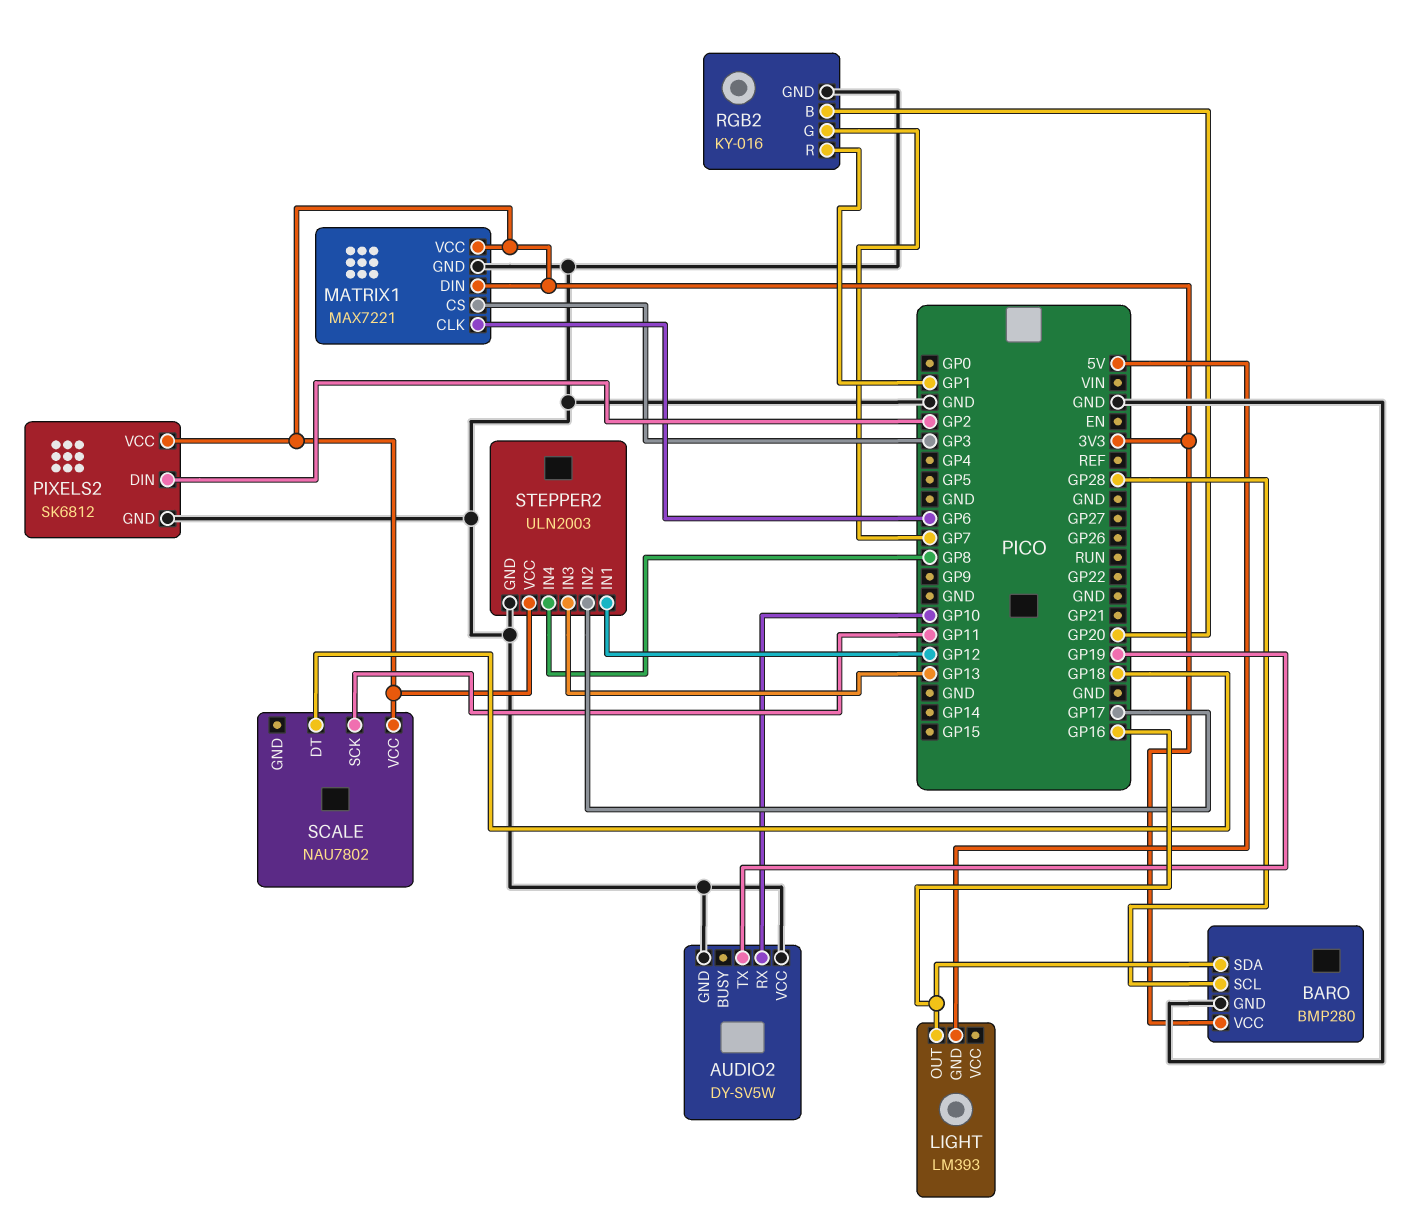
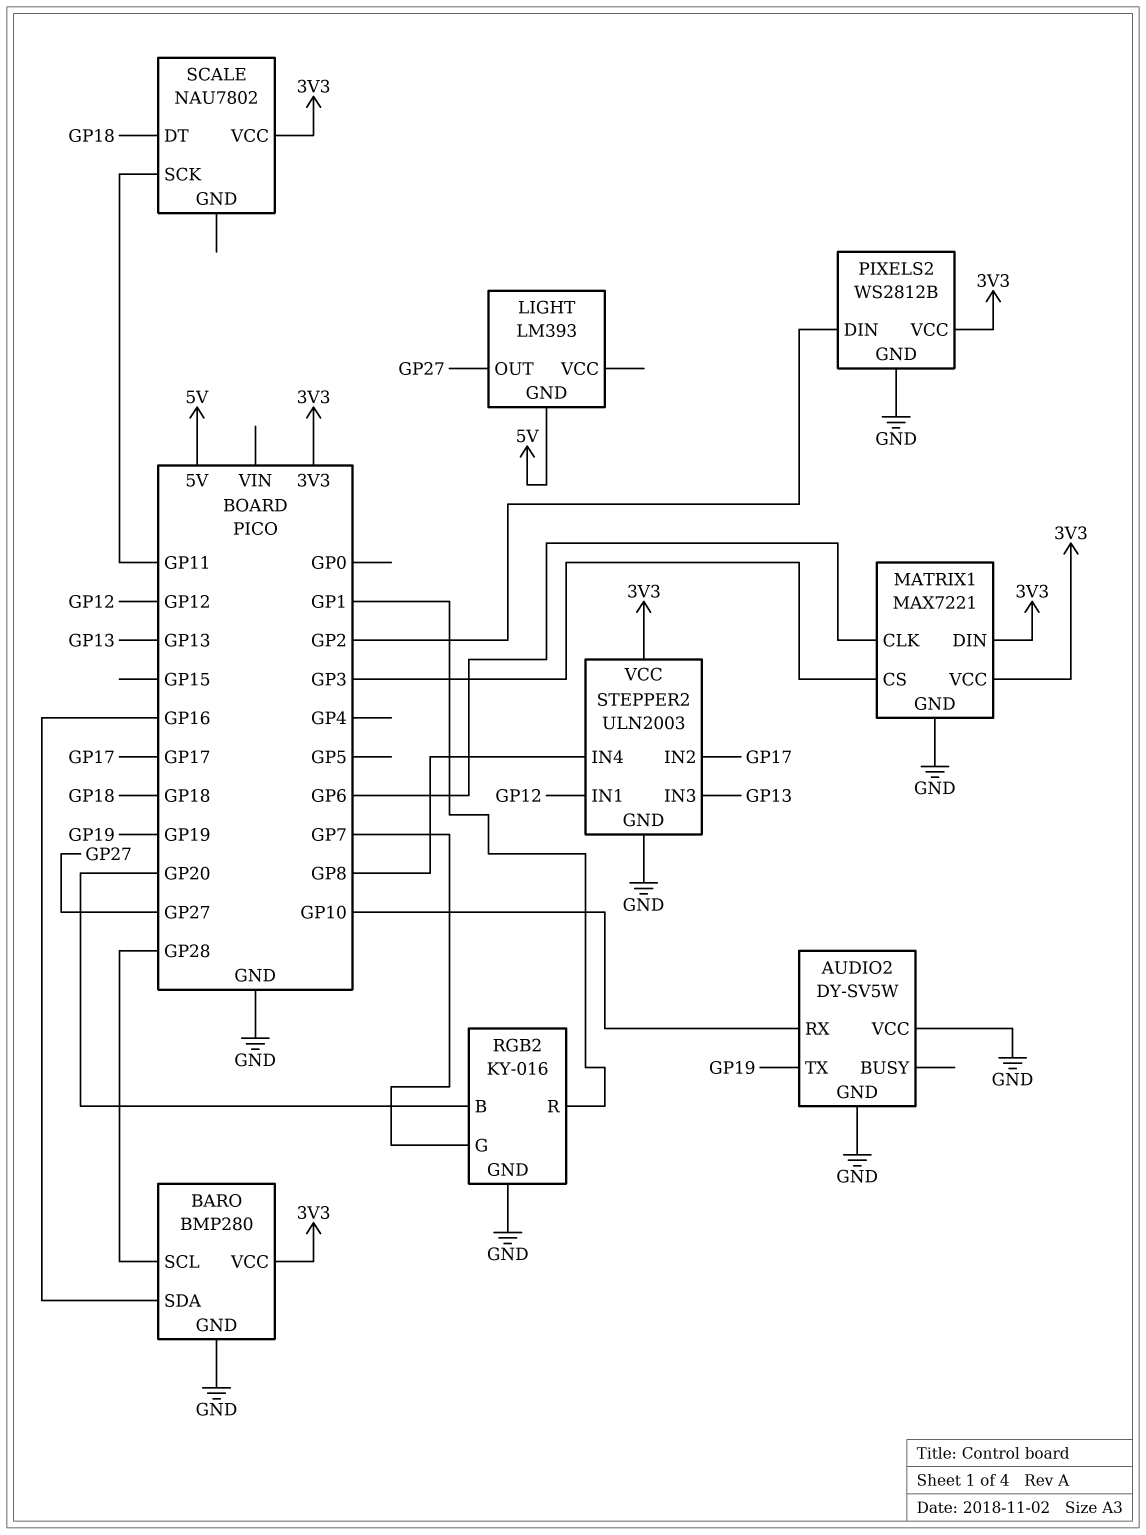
LIGHT pin OUT: GP16 -> GP27
PIXELS2: SK6812 -> WS2812B

